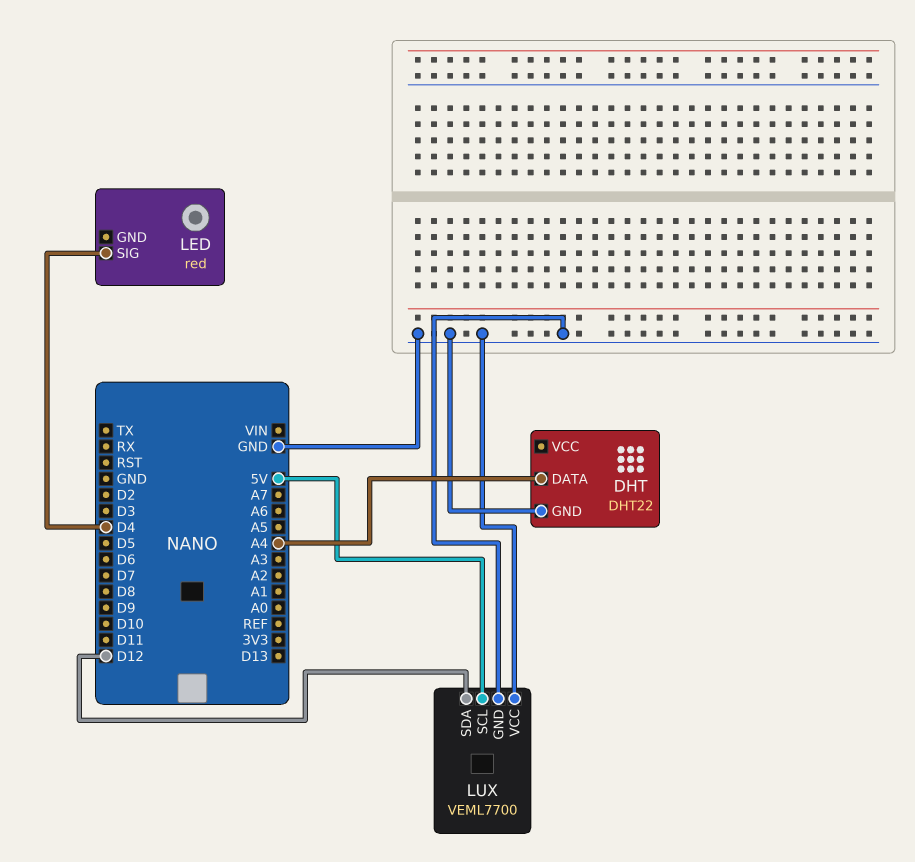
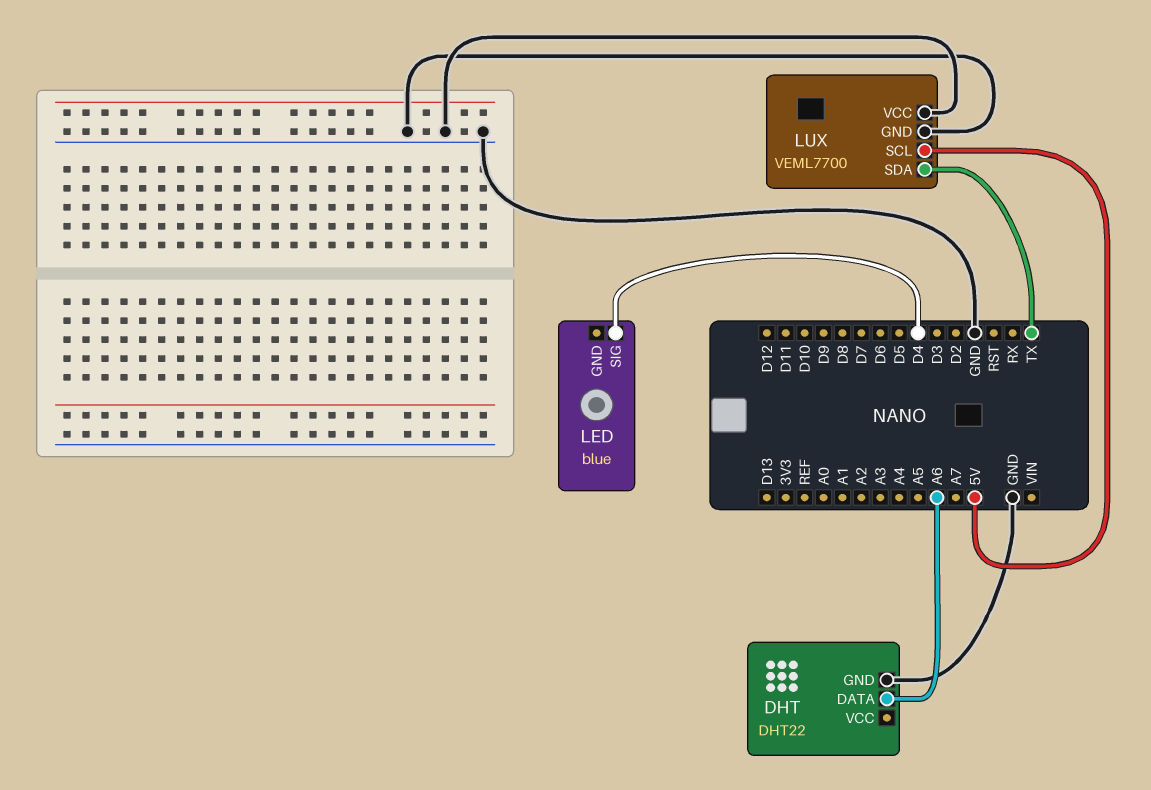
DHT pin DATA: A4 -> A6
LED: red -> blue
LUX pin SDA: D12 -> TX

